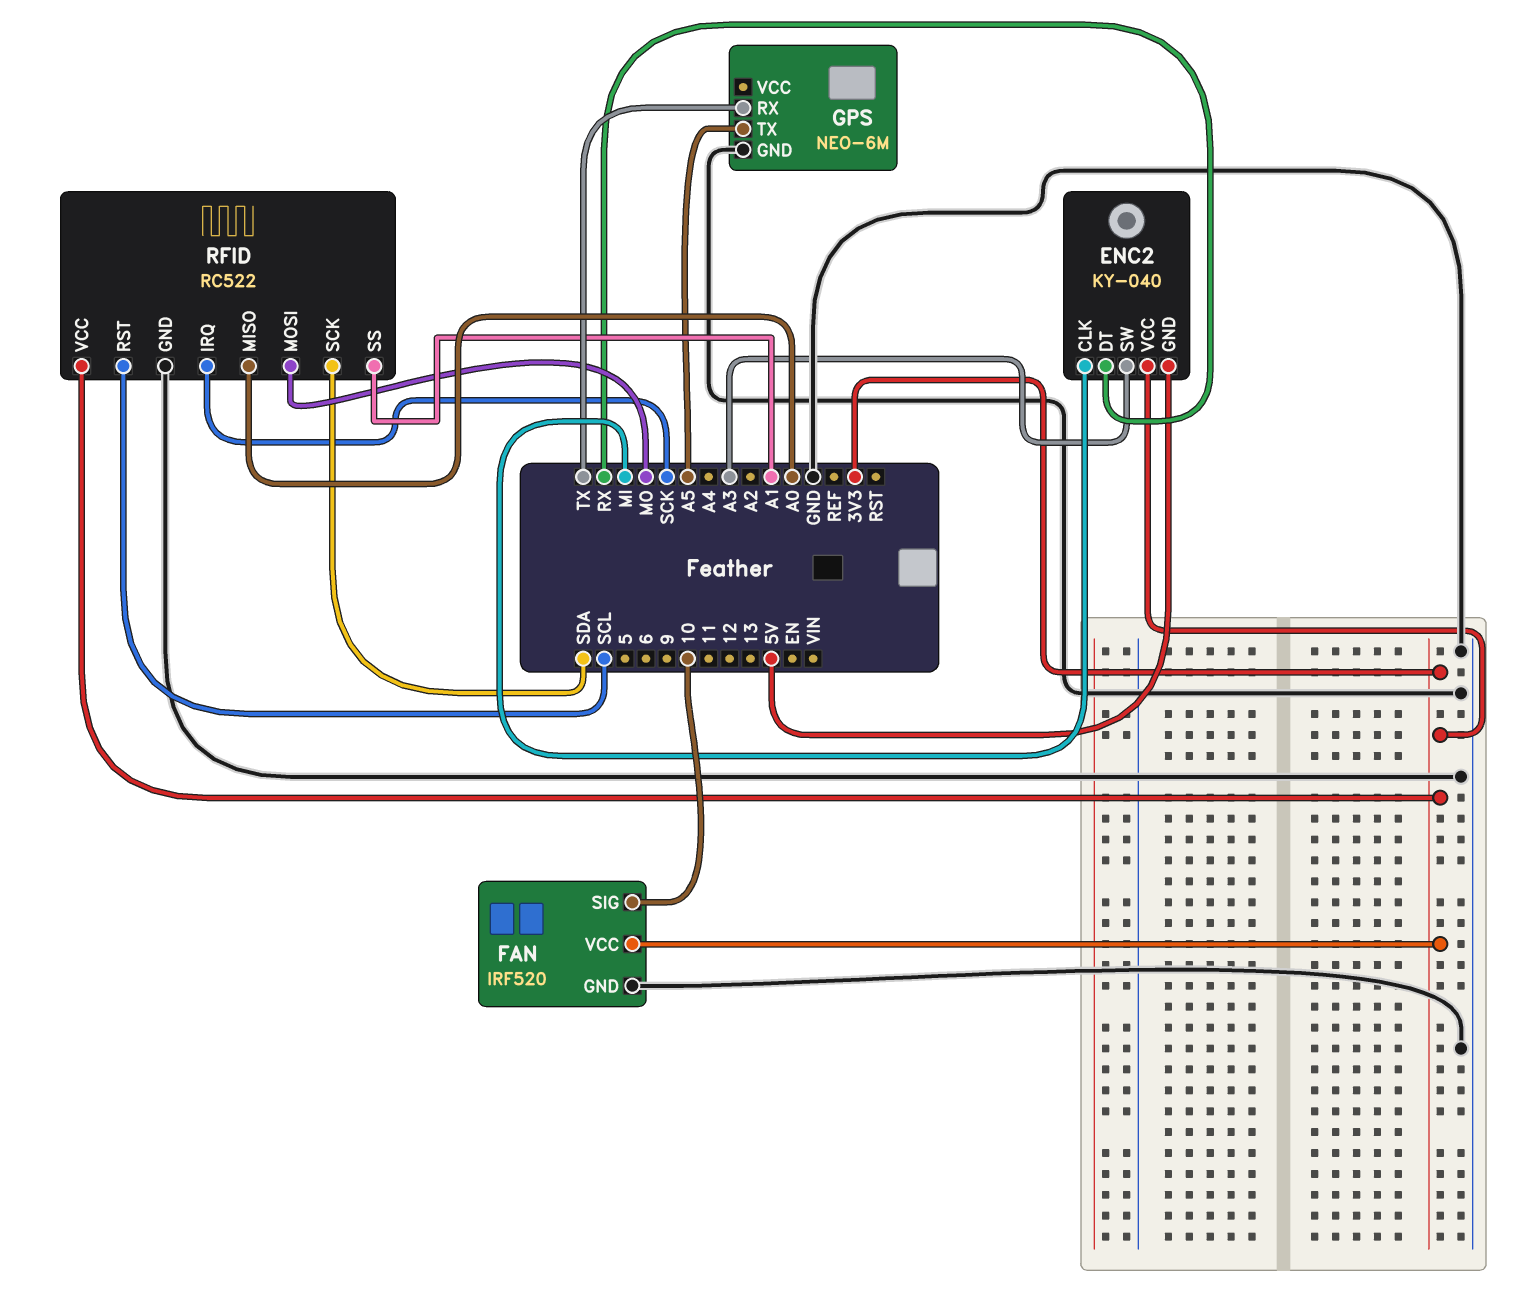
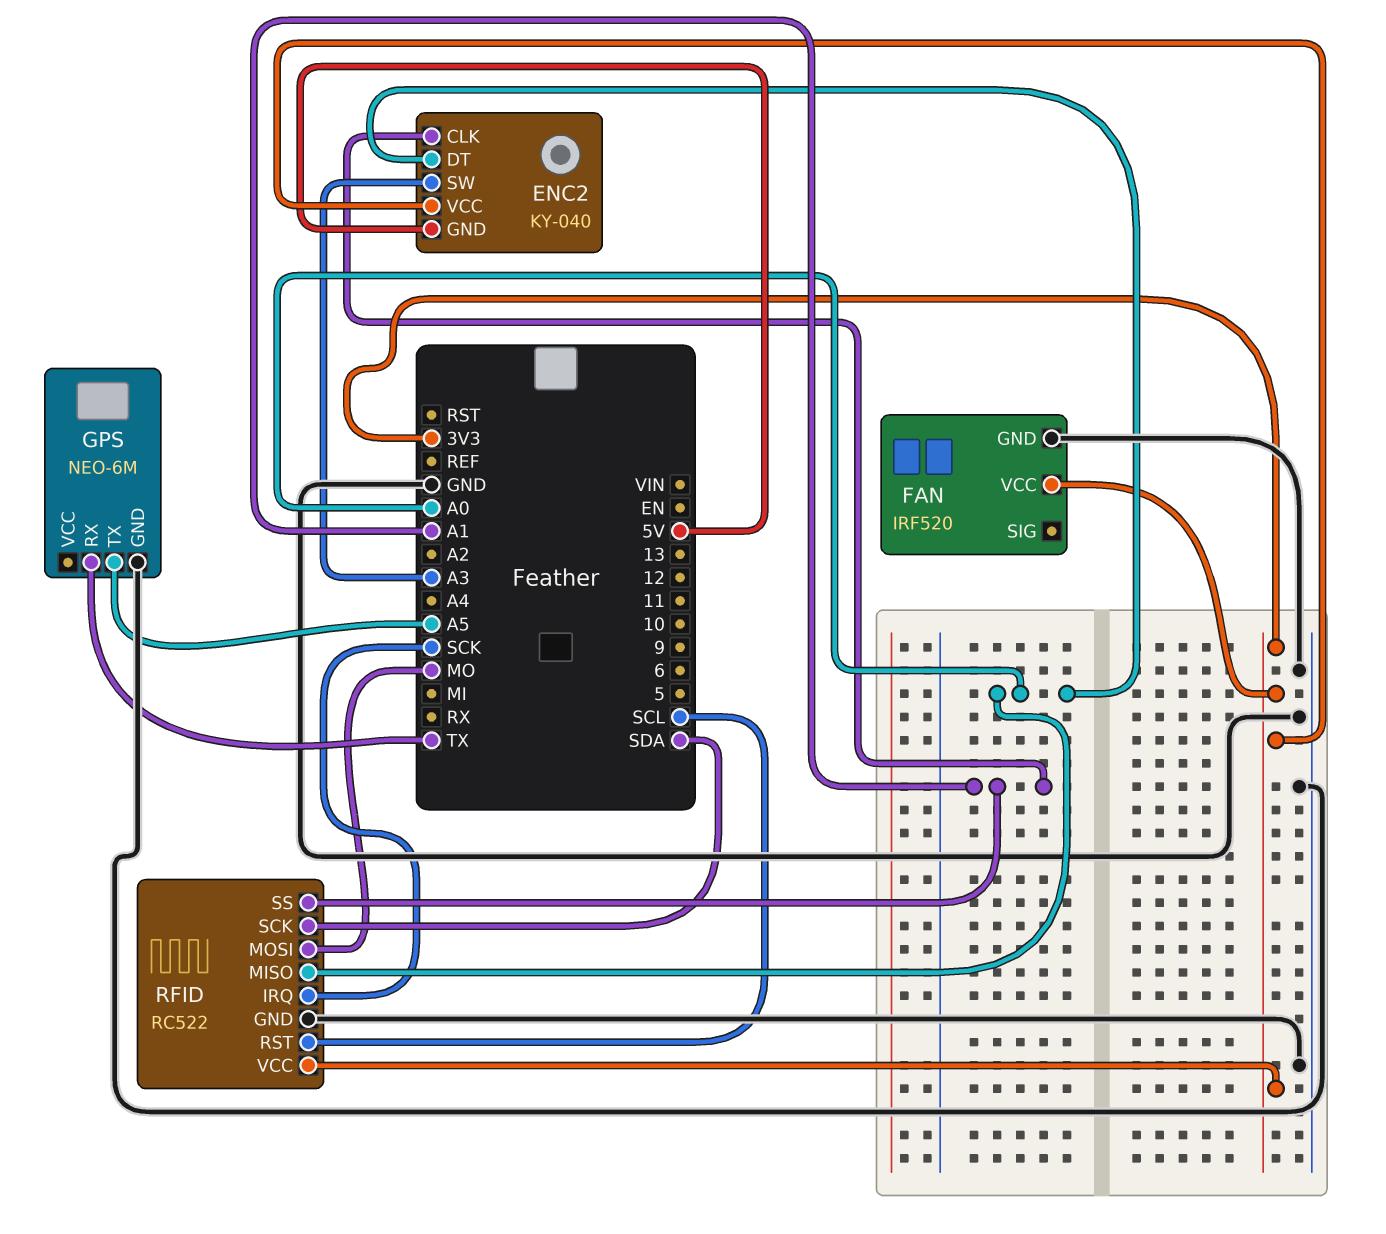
ENC2 pin CLK: MI -> A1
ENC2 pin DT: RX -> A0
FAN pin SIG: 10 -> none

